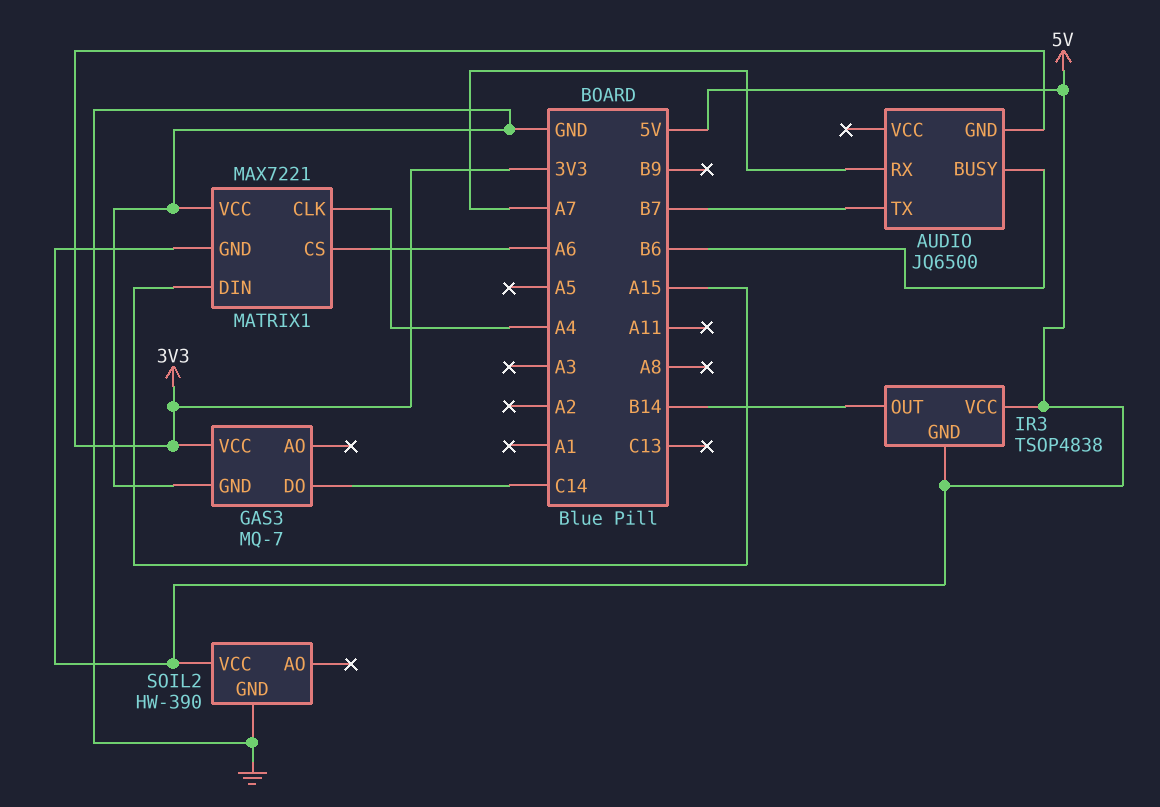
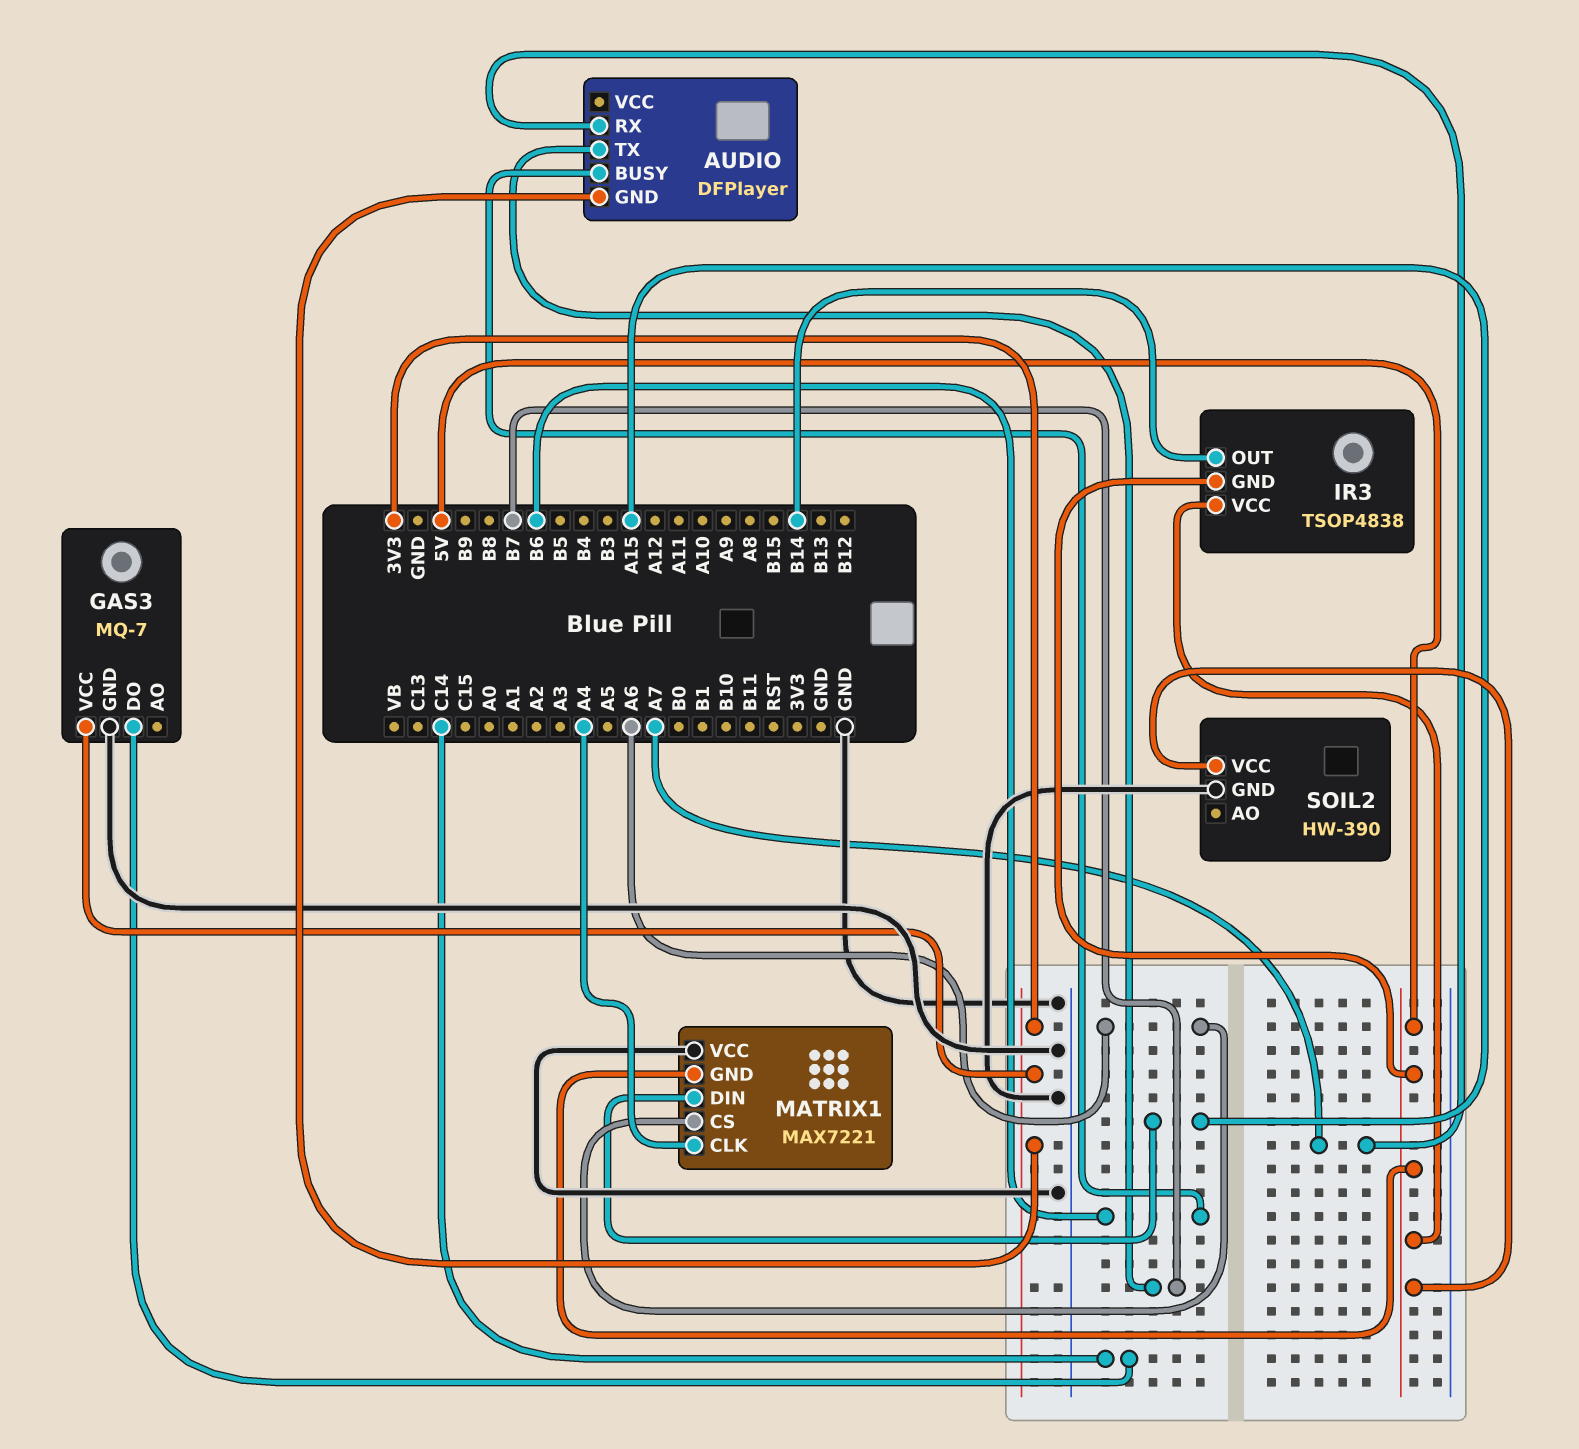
AUDIO: JQ6500 -> DFPlayer

